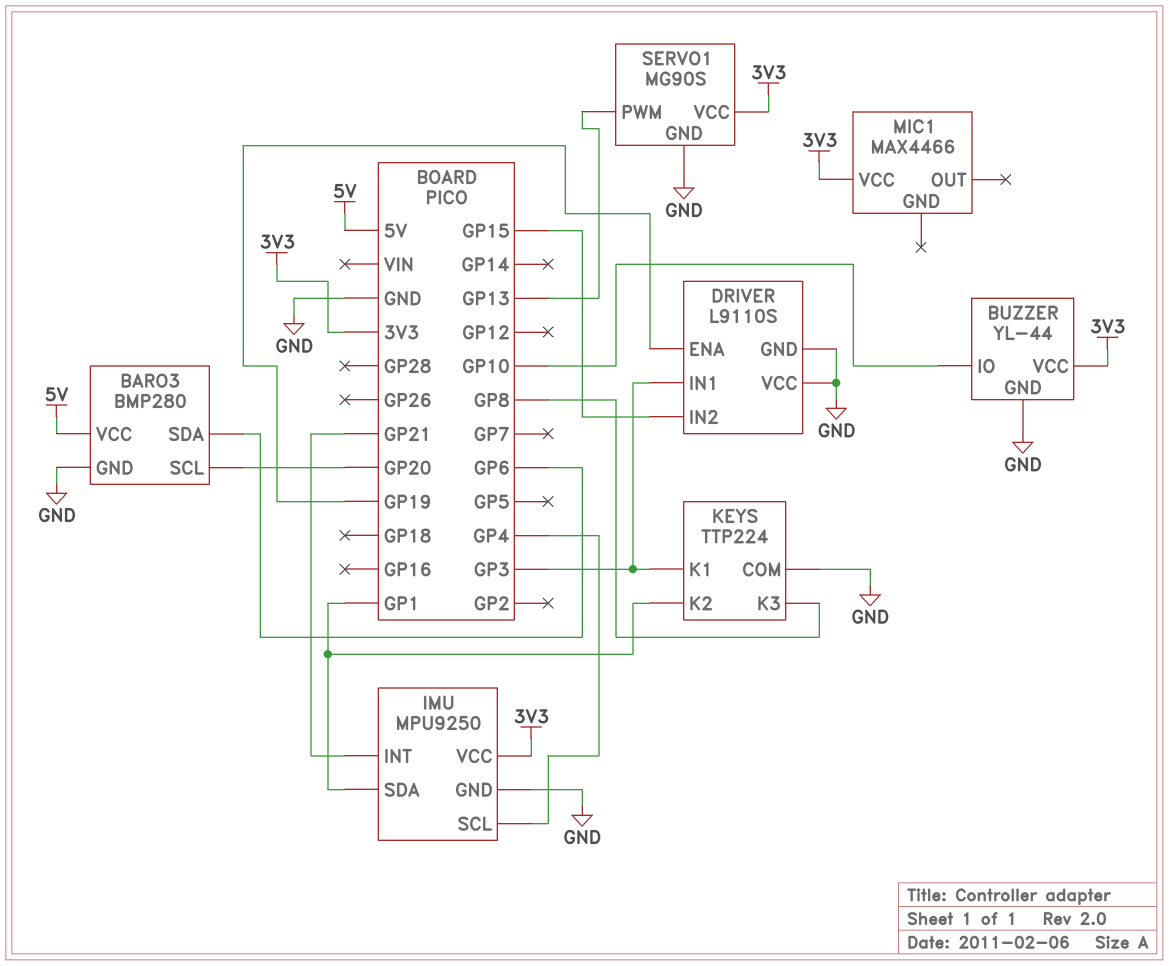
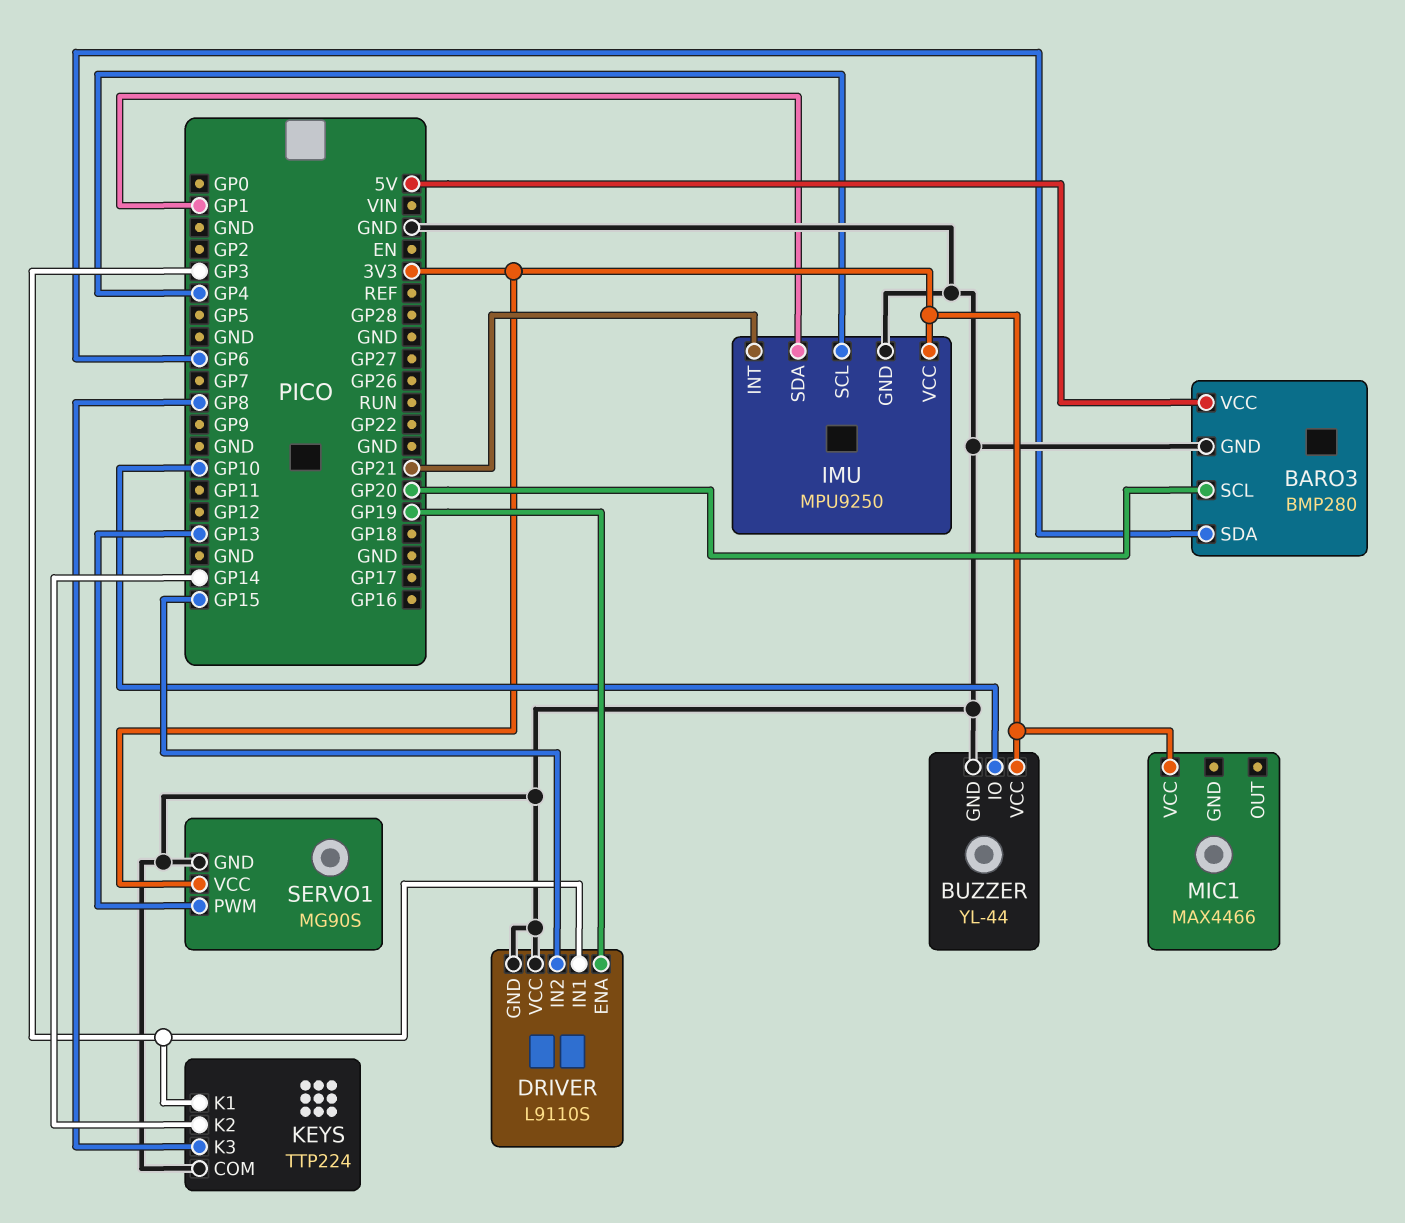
KEYS pin K2: GP1 -> GP14

